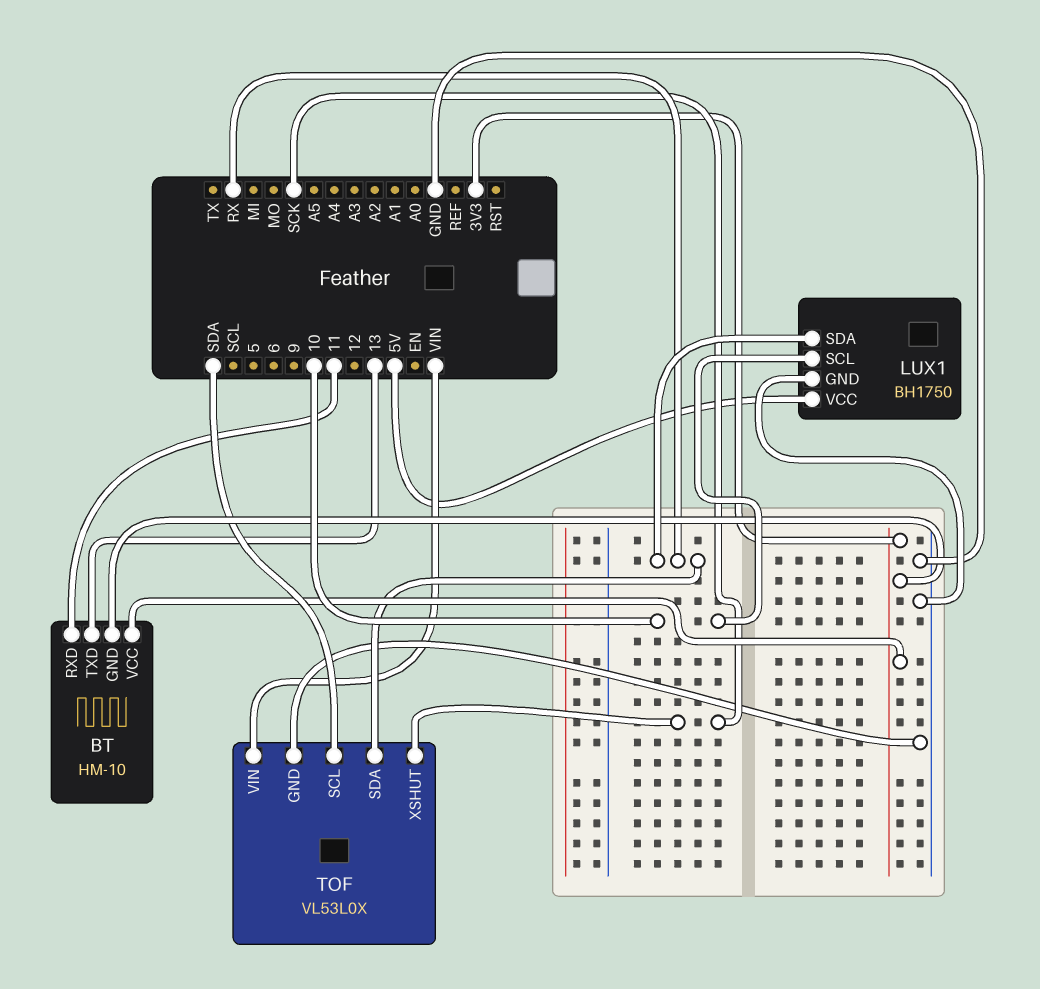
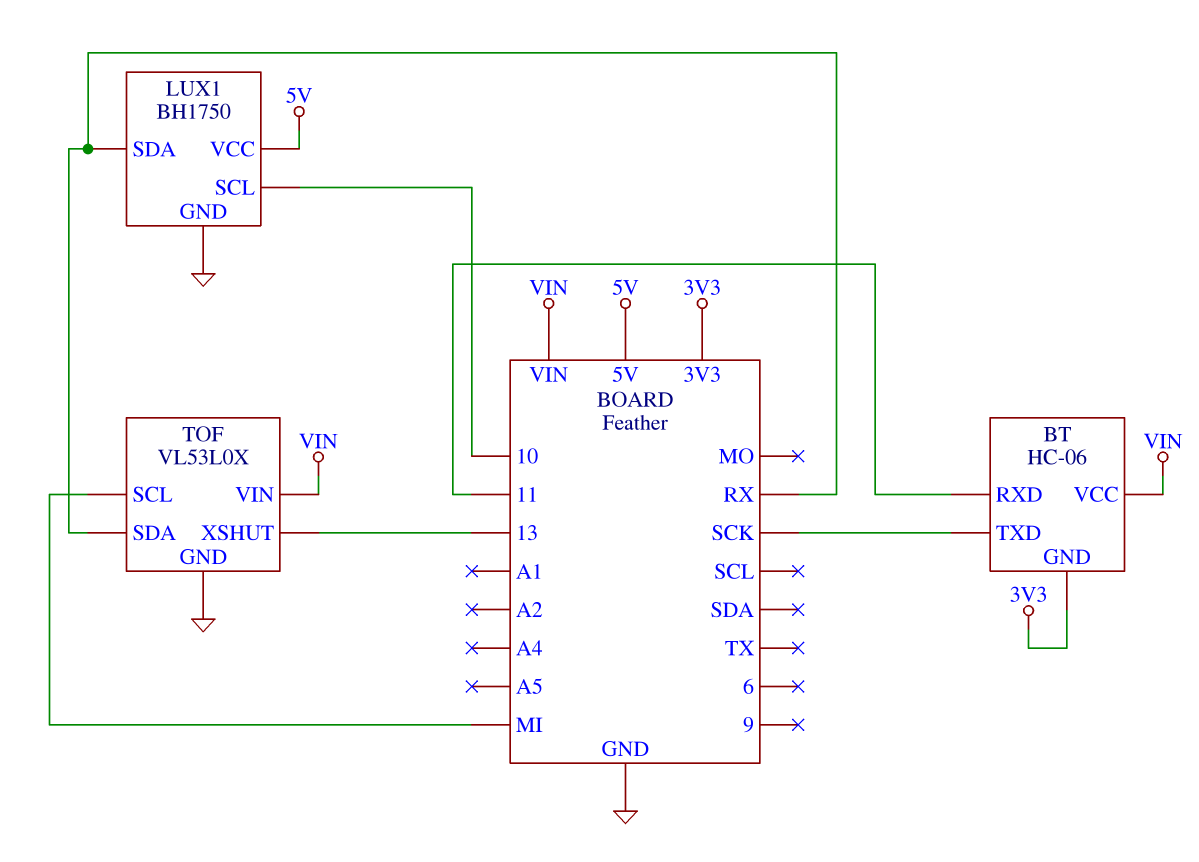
BT: HM-10 -> HC-06
BT pin TXD: 13 -> SCK
BT pin VCC: 3V3 -> VIN
TOF pin SCL: SDA -> MI
TOF pin XSHUT: SCK -> 13

